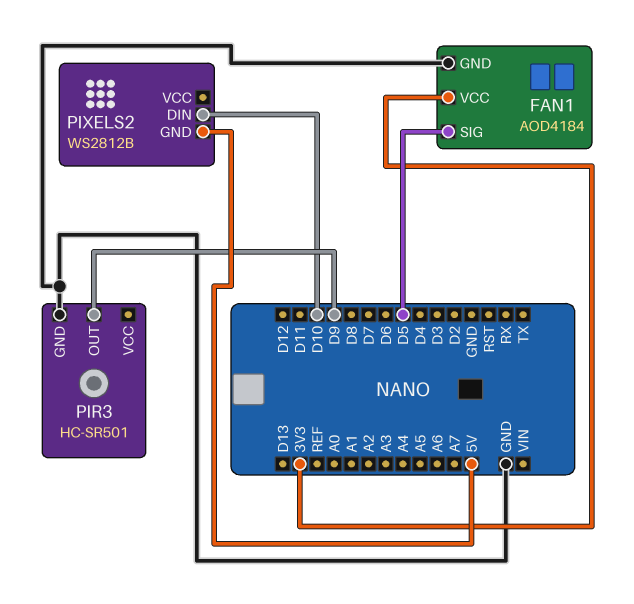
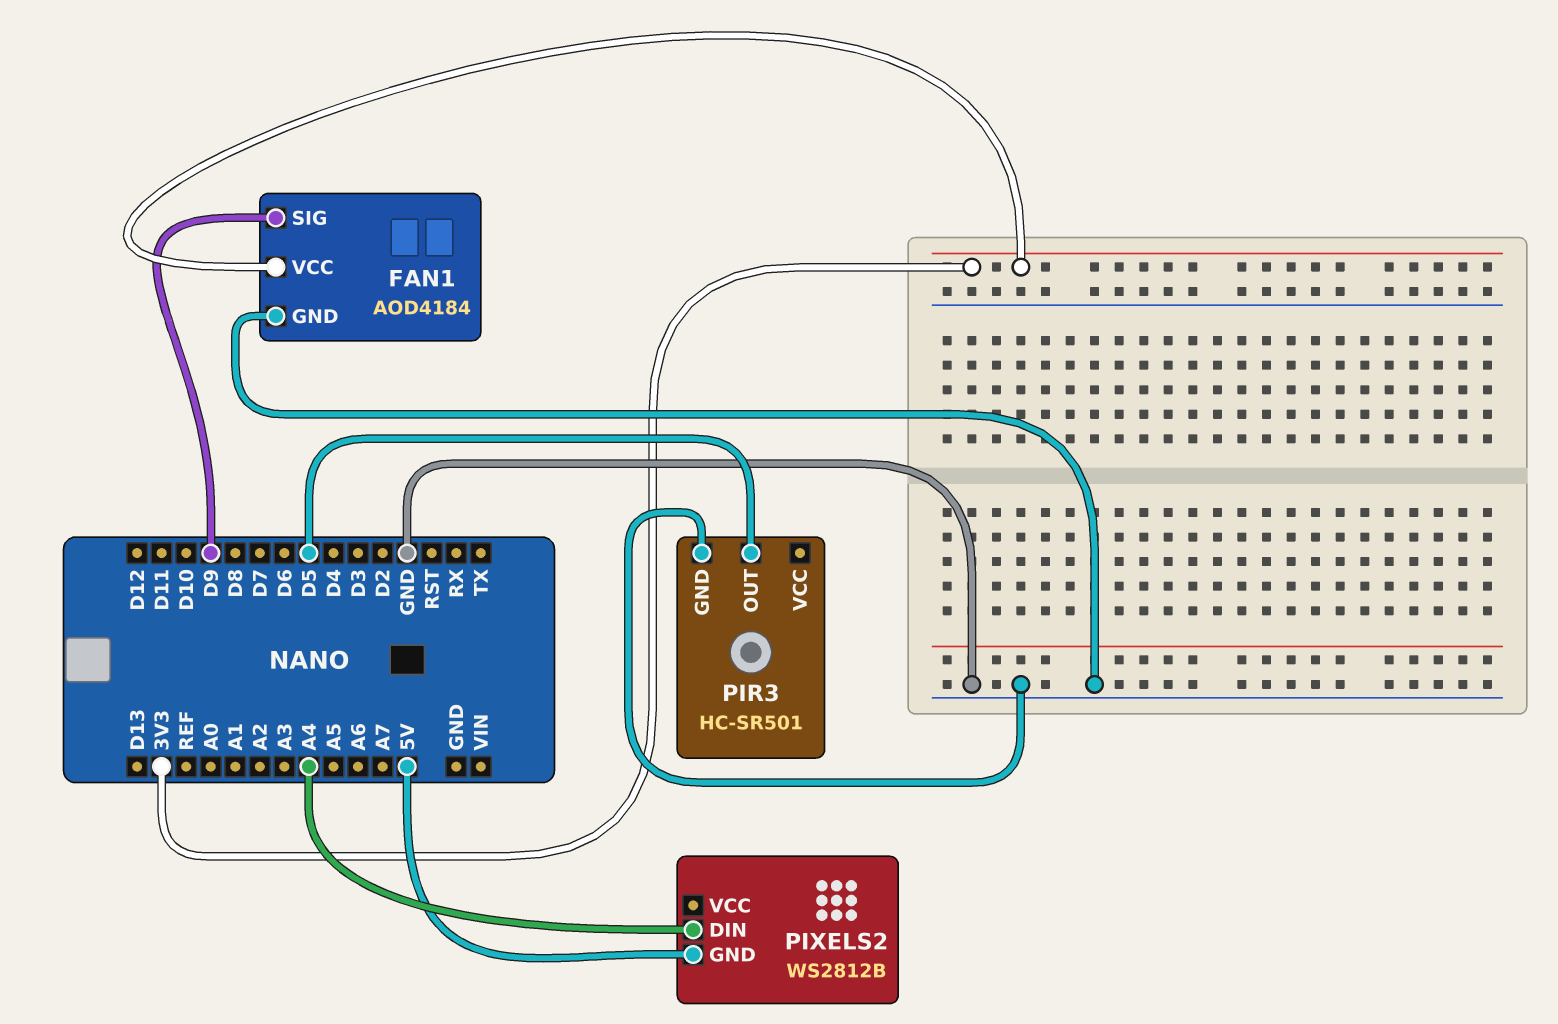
FAN1 pin SIG: D5 -> D9
PIR3 pin OUT: D9 -> D5
PIXELS2 pin DIN: D10 -> A4

